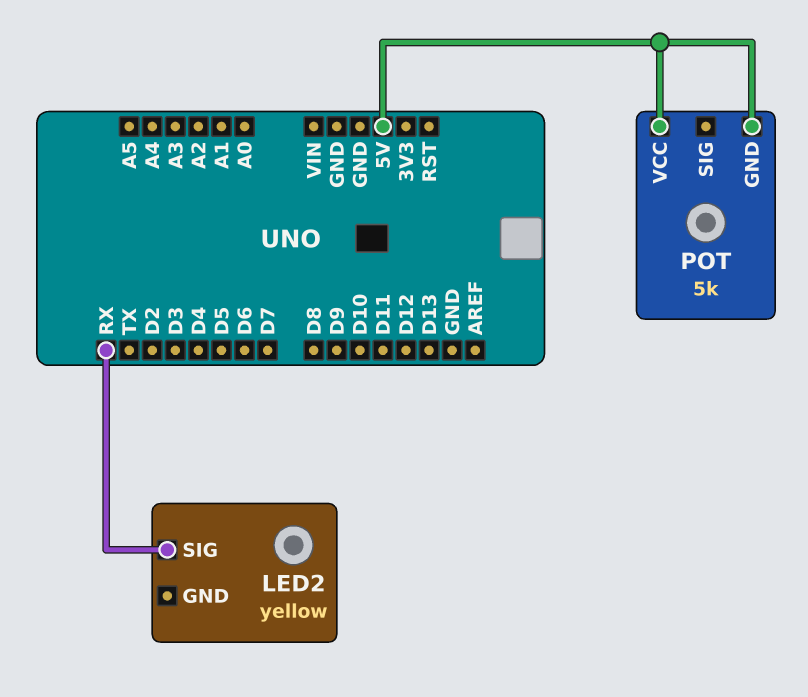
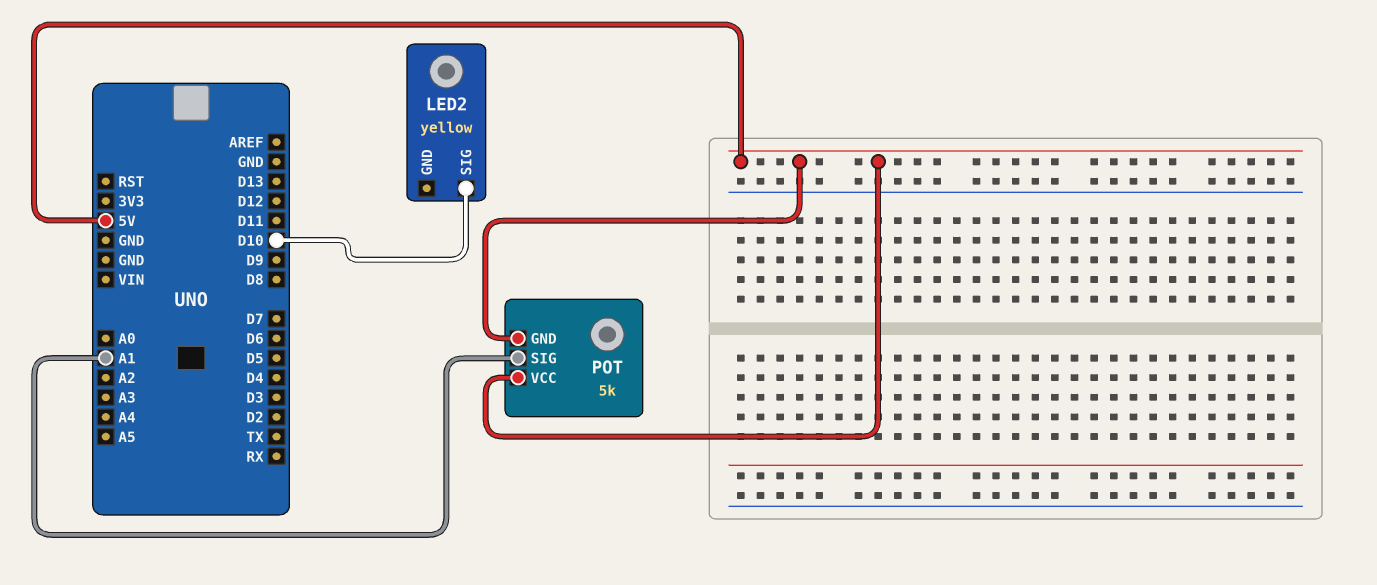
LED2 pin SIG: RX -> D10
POT pin SIG: none -> A1

